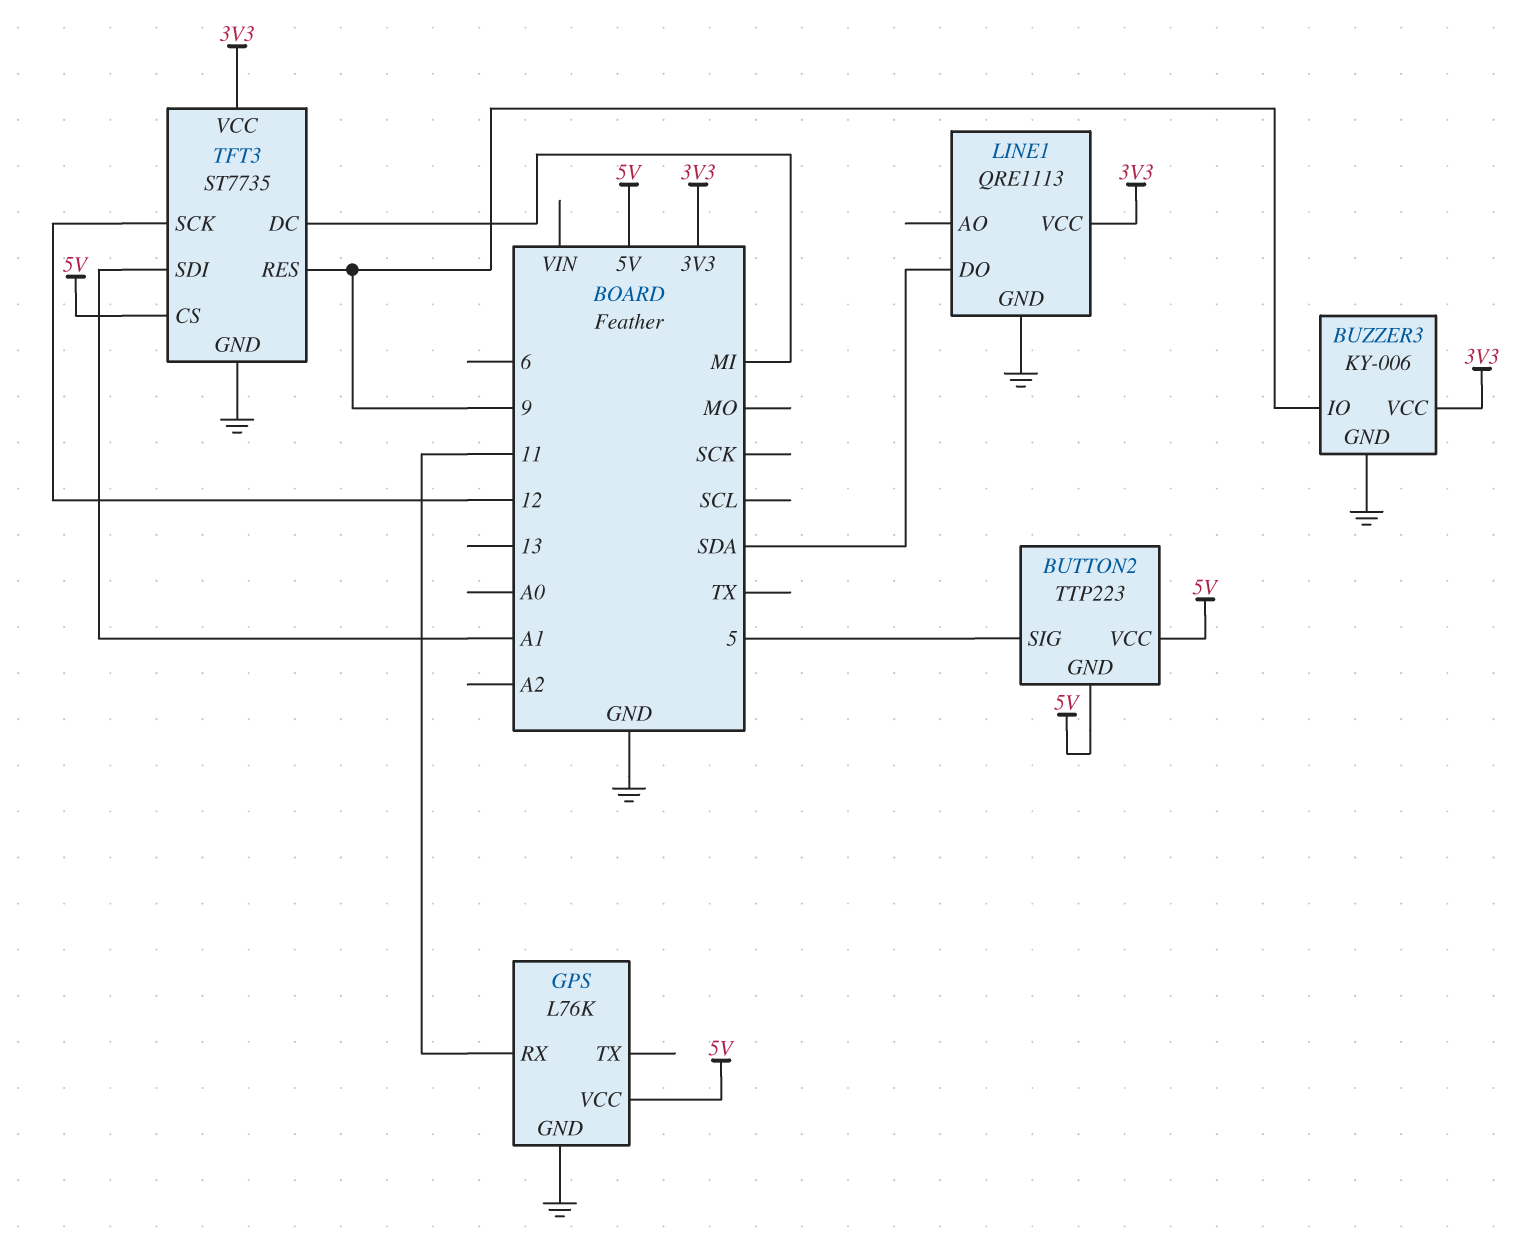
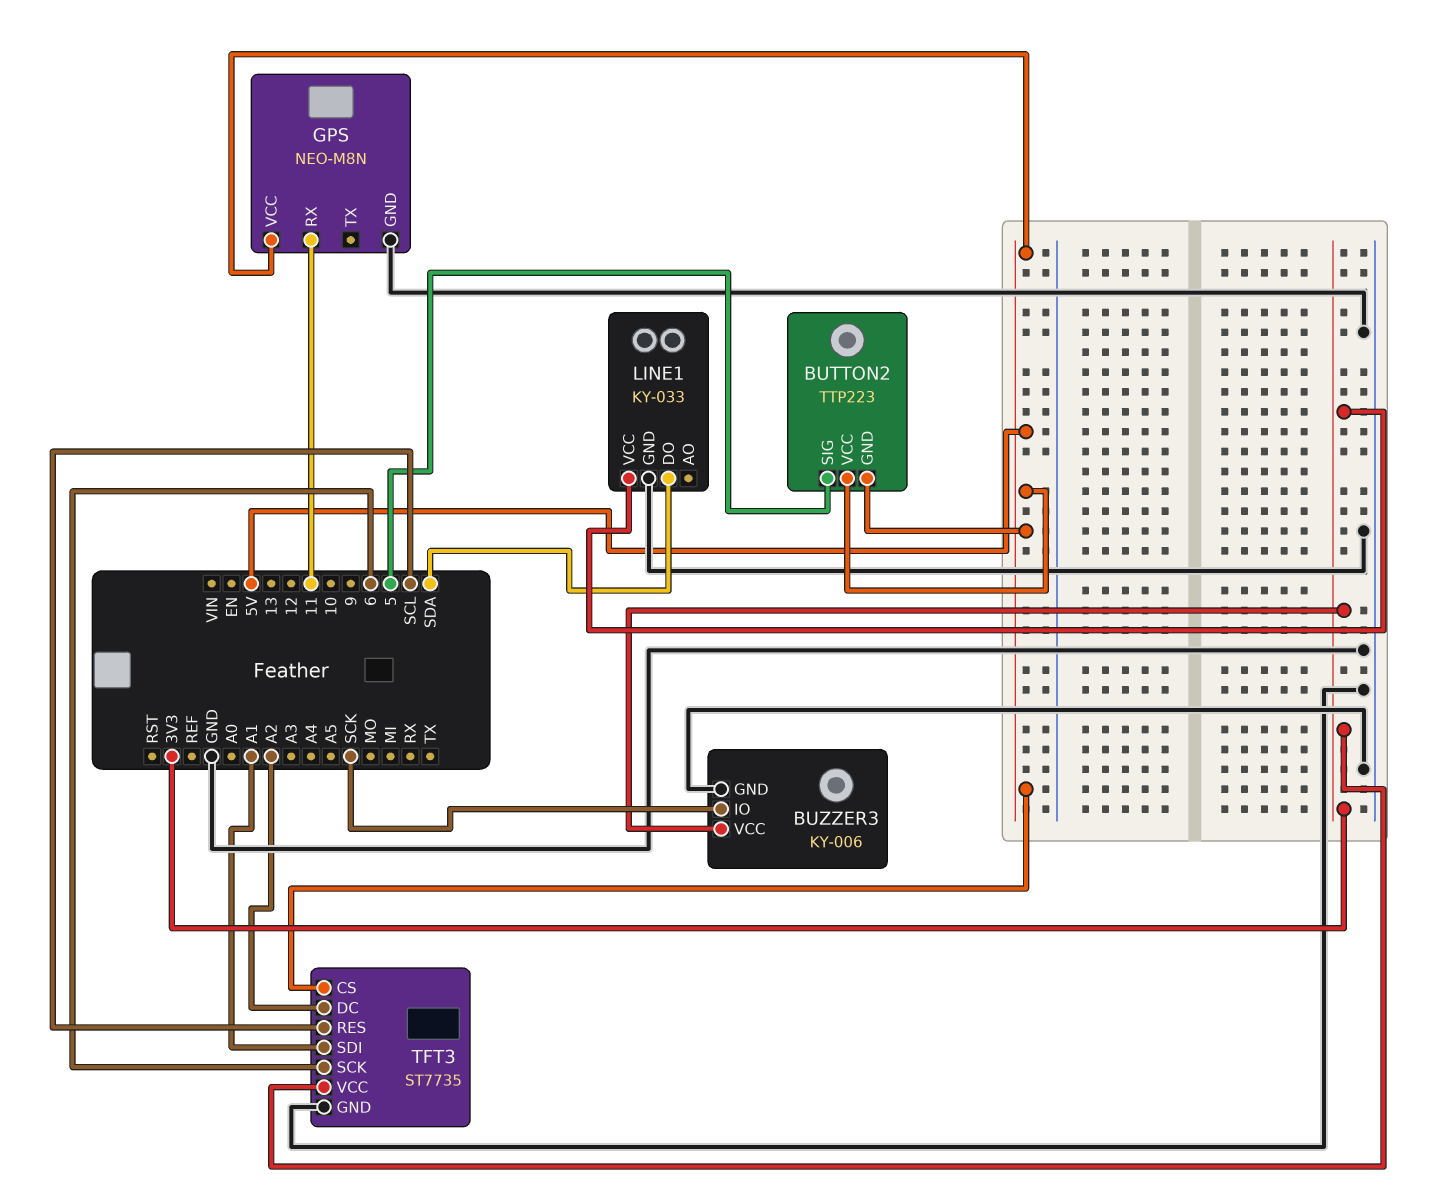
BUZZER3 pin IO: 9 -> SCK
GPS: L76K -> NEO-M8N
LINE1: QRE1113 -> KY-033
TFT3 pin DC: MI -> A2
TFT3 pin RES: 9 -> SCL
TFT3 pin SCK: 12 -> 6

